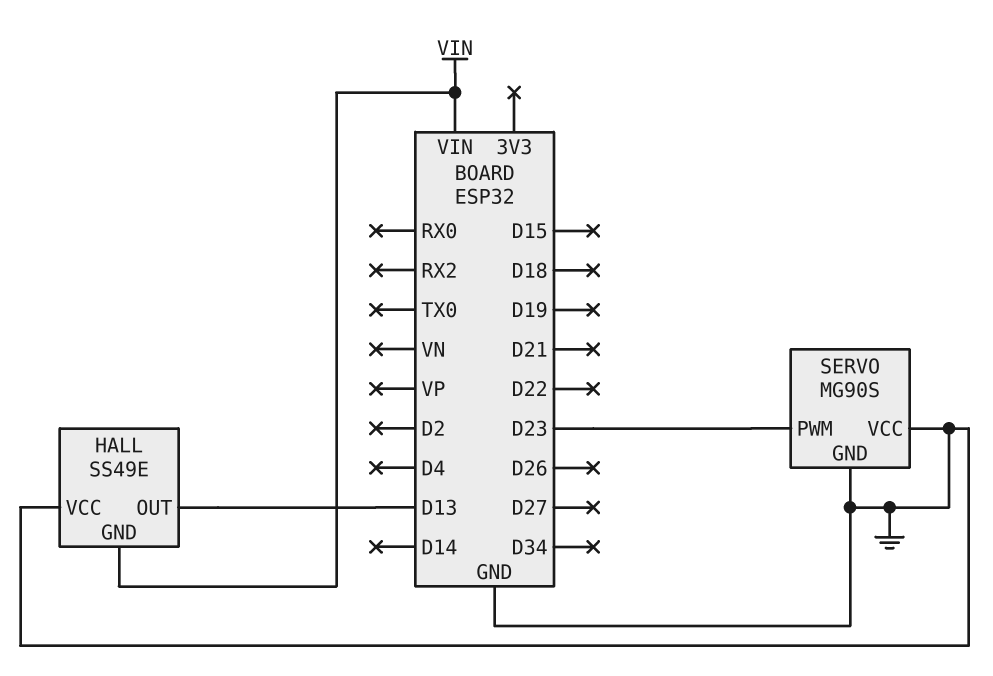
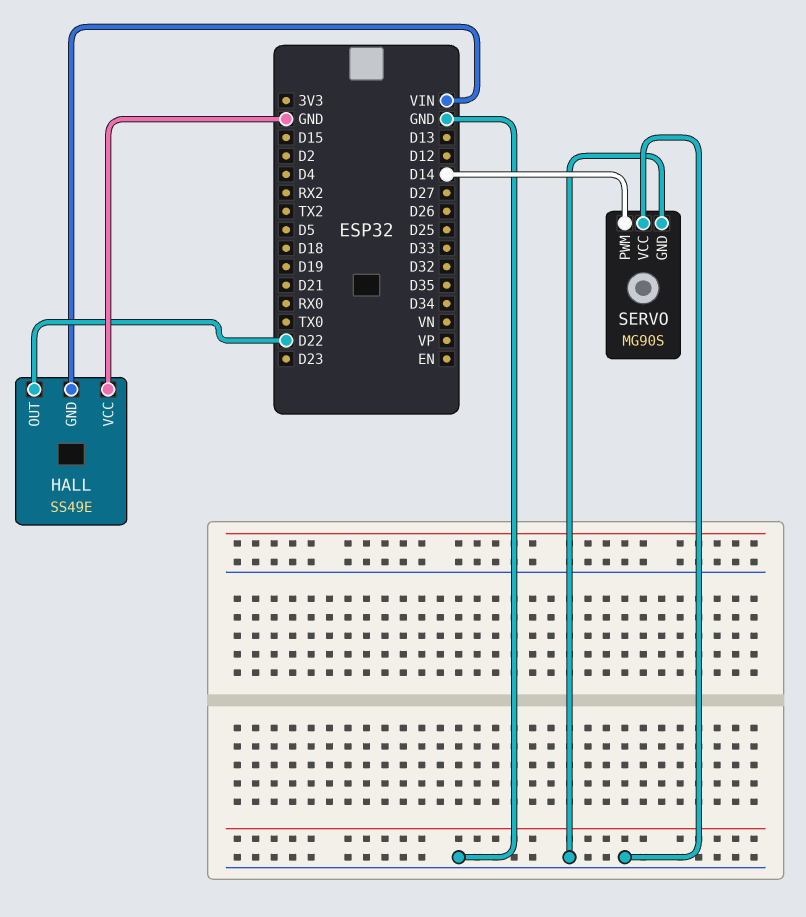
HALL pin OUT: D13 -> D22
SERVO pin PWM: D23 -> D14

